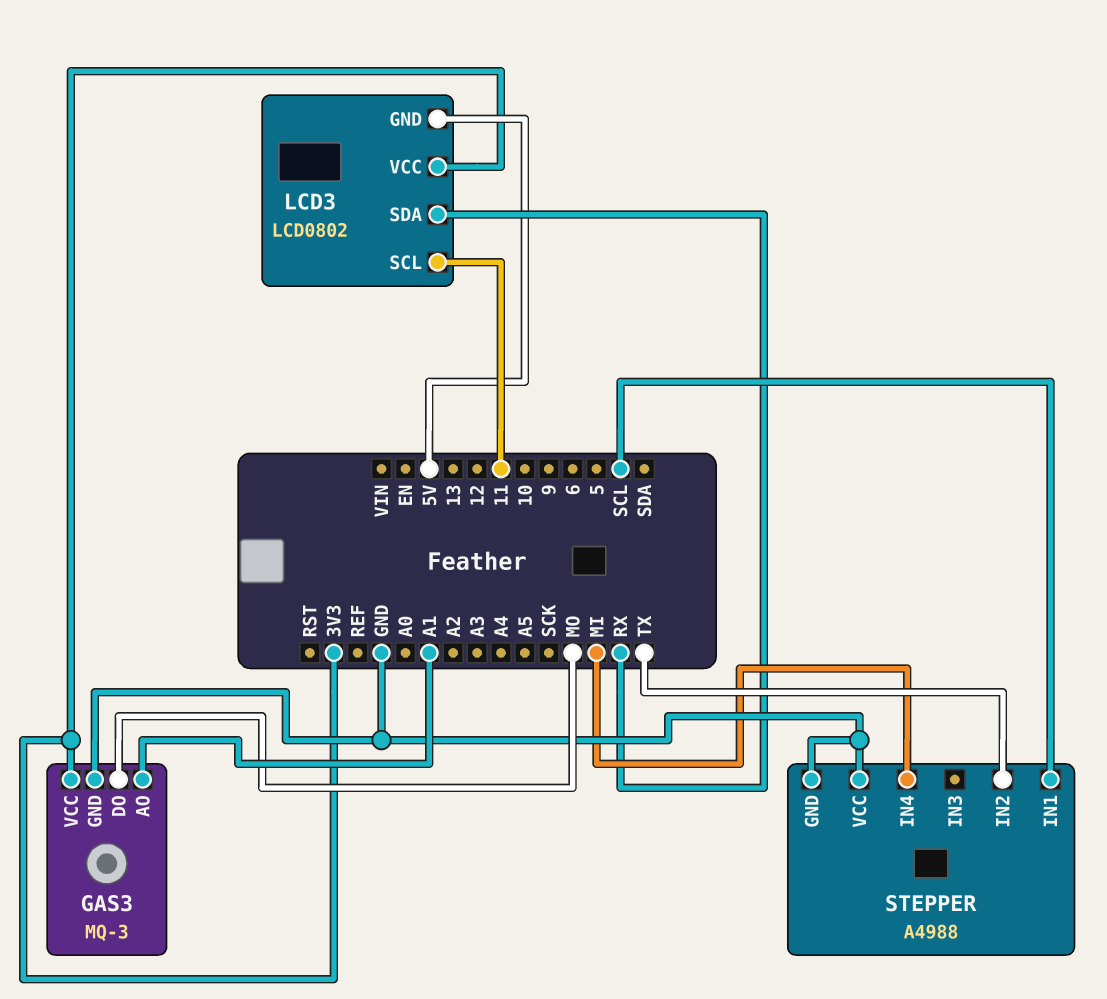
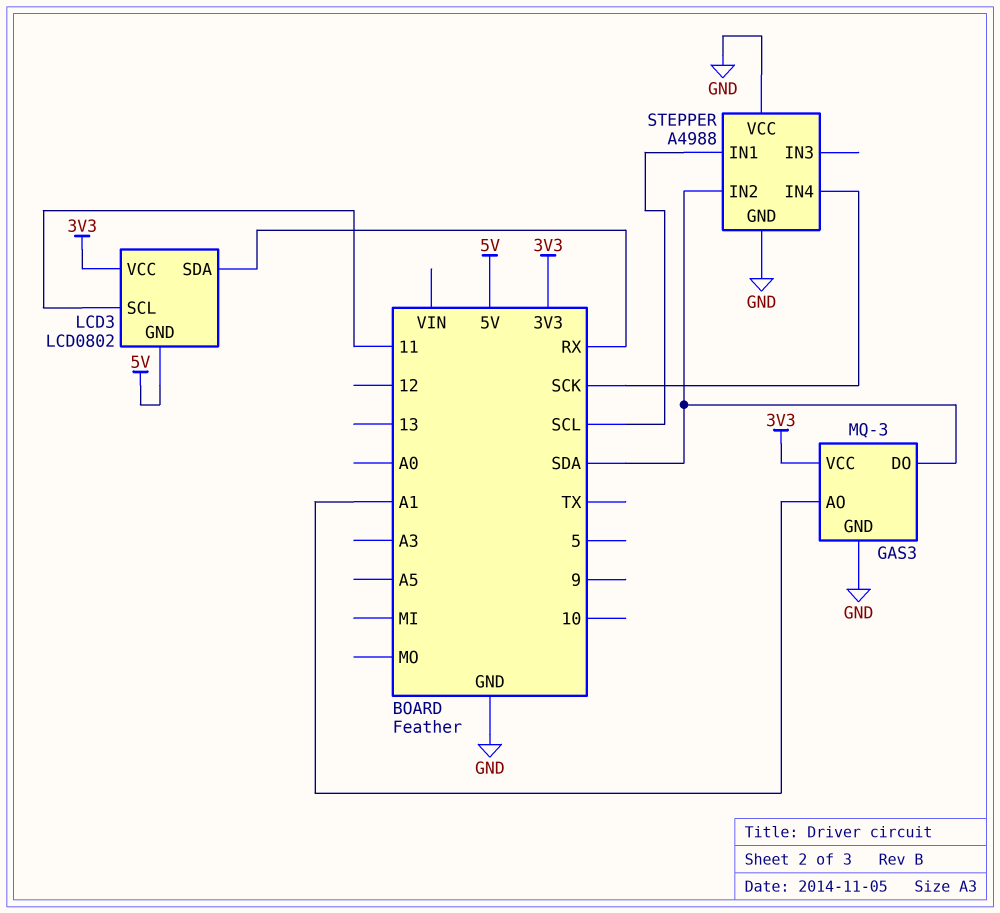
GAS3 pin DO: MO -> SDA
STEPPER pin IN2: TX -> SDA
STEPPER pin IN4: MI -> SCK

